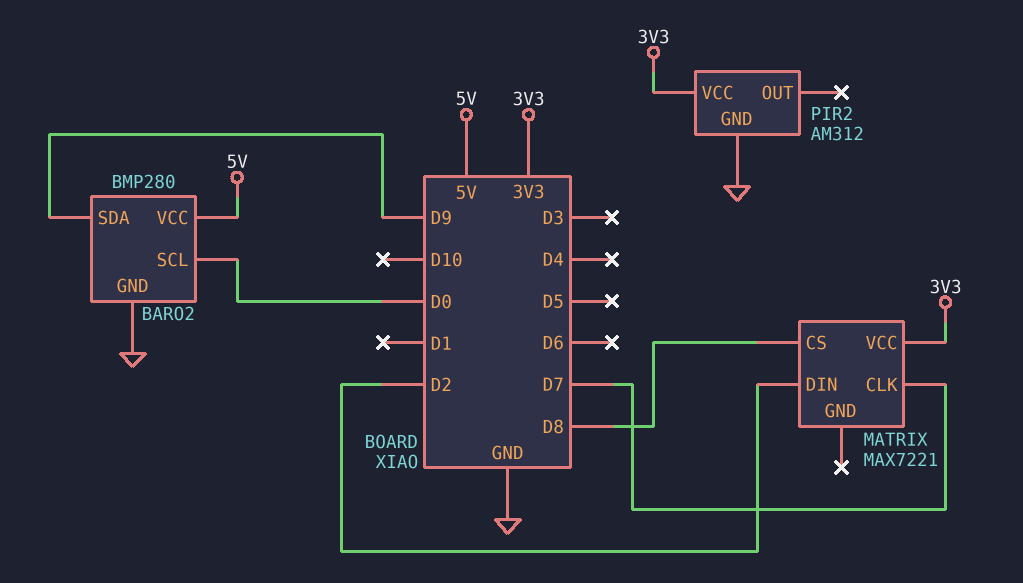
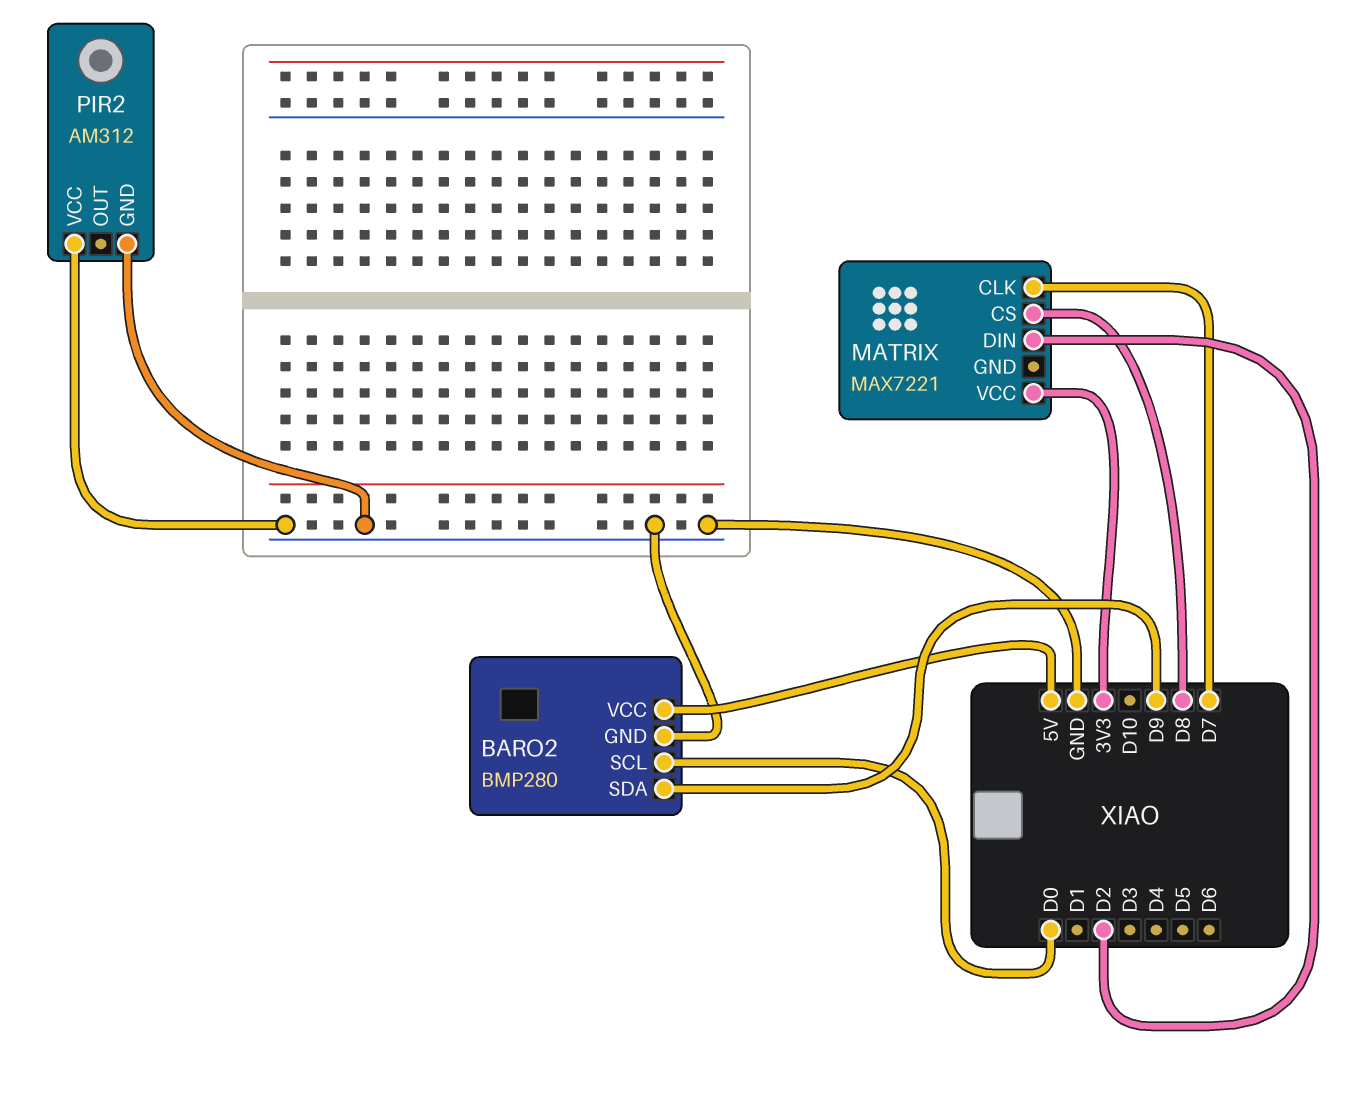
PIR2 pin VCC: 3V3 -> GND

